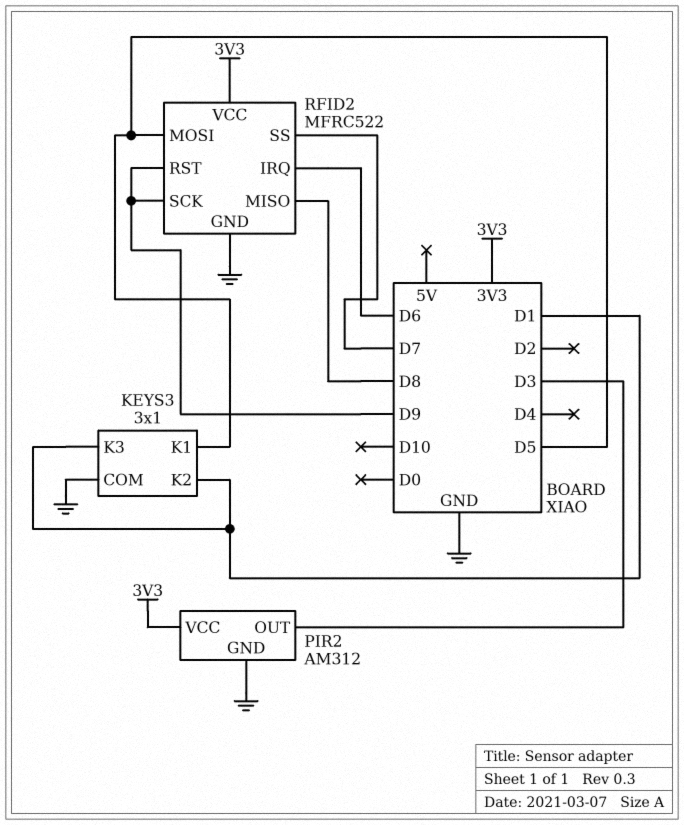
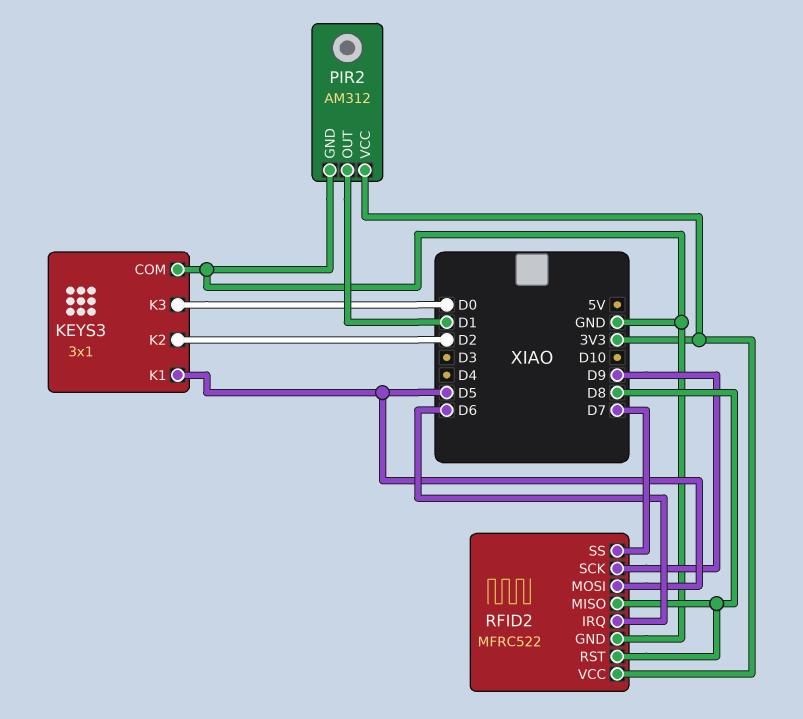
KEYS3 pin K2: D1 -> D2
KEYS3 pin K3: D1 -> D0
PIR2 pin OUT: D3 -> D1
RFID2 pin RST: D9 -> D8

